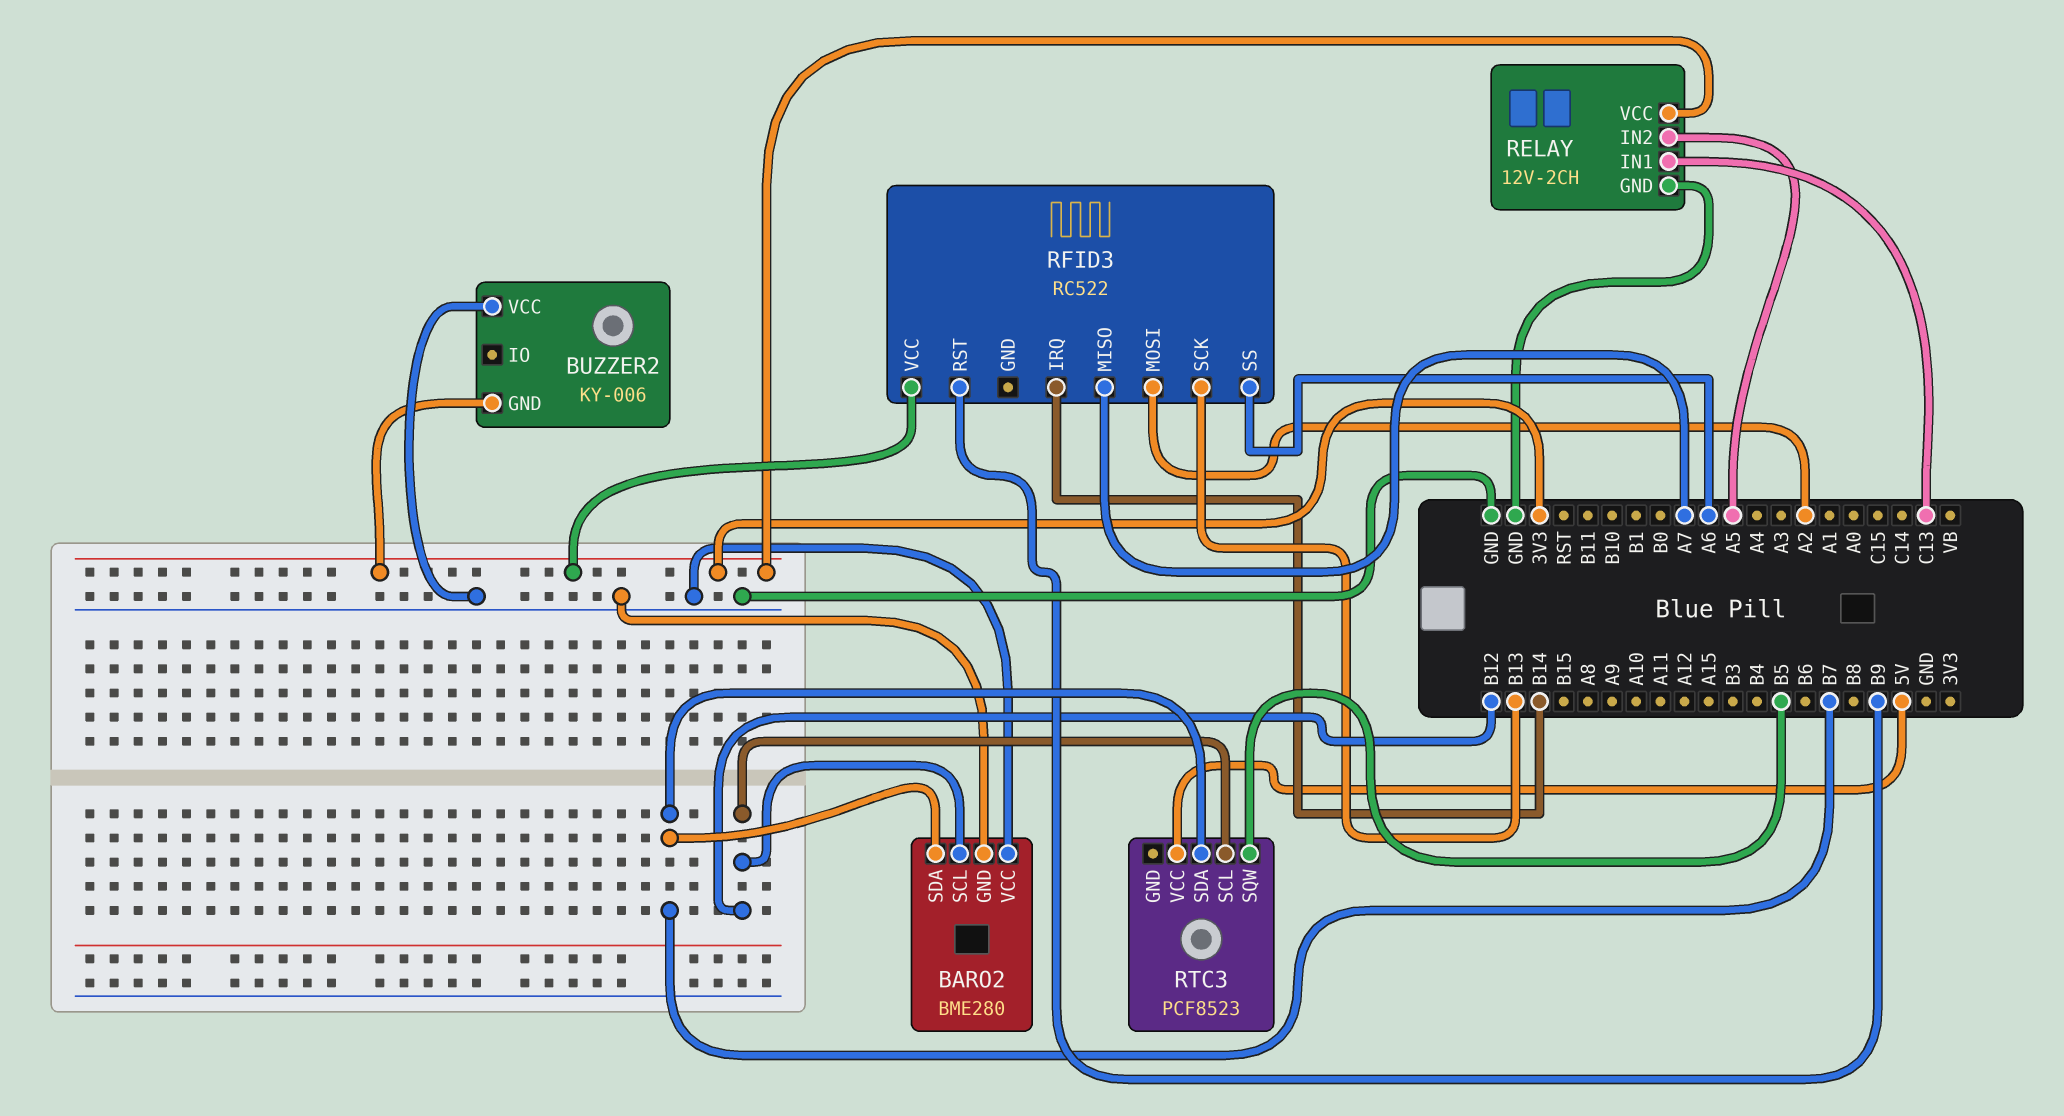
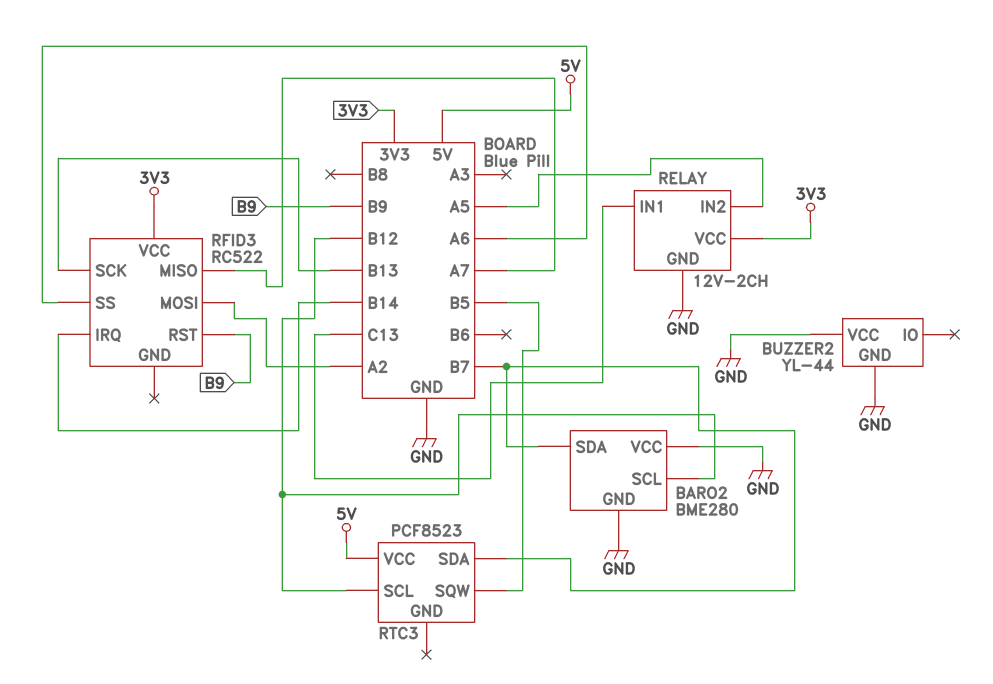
BUZZER2: KY-006 -> YL-44
BUZZER2 pin GND: 3V3 -> GND

